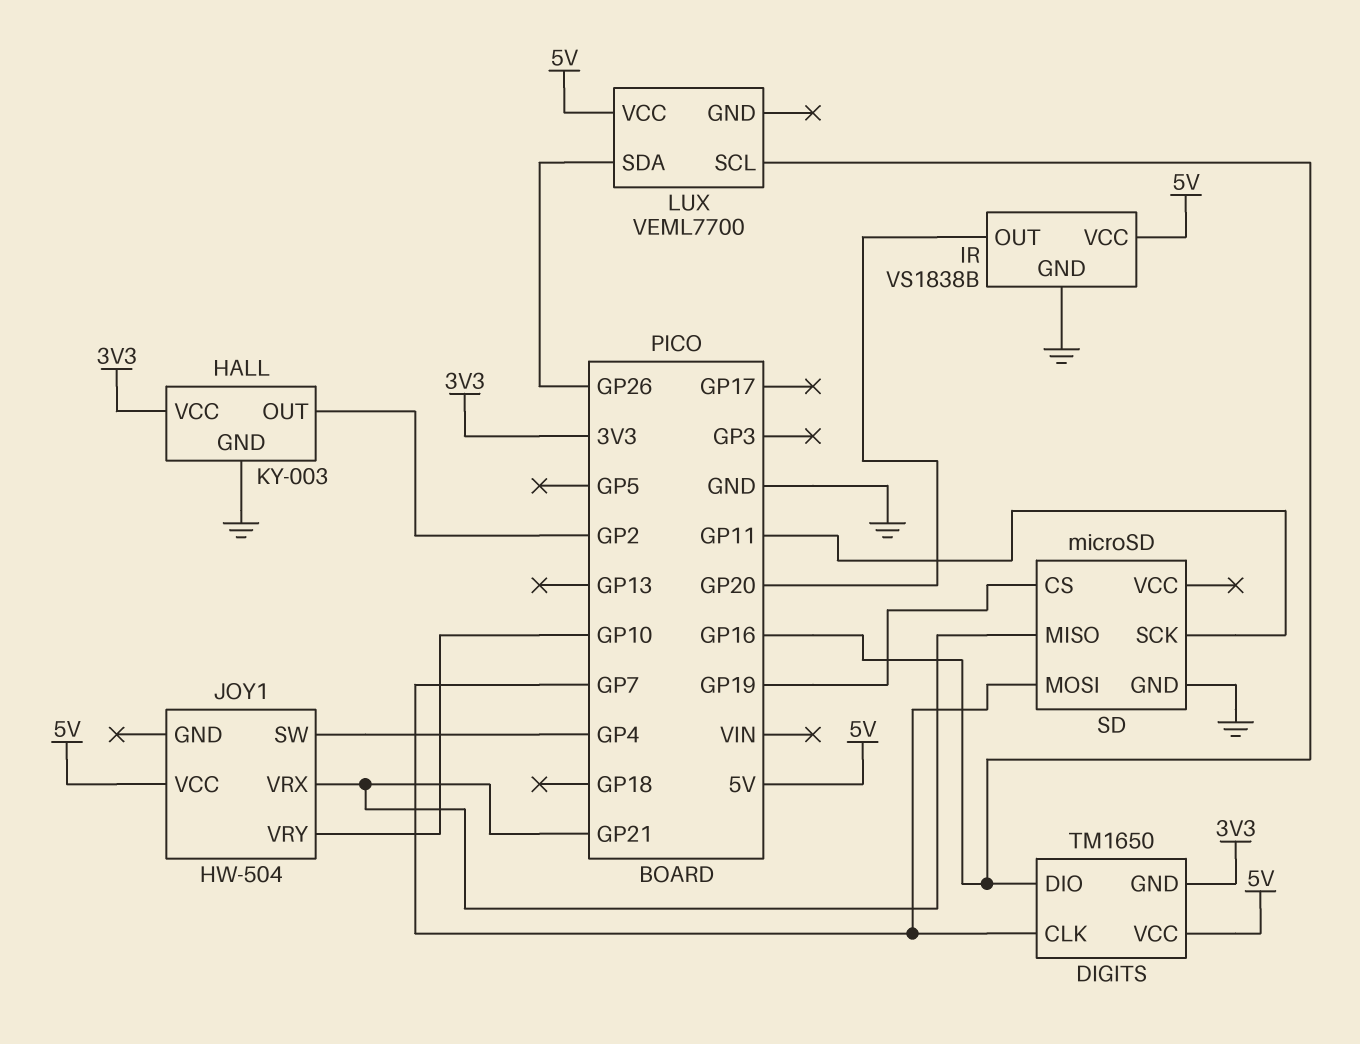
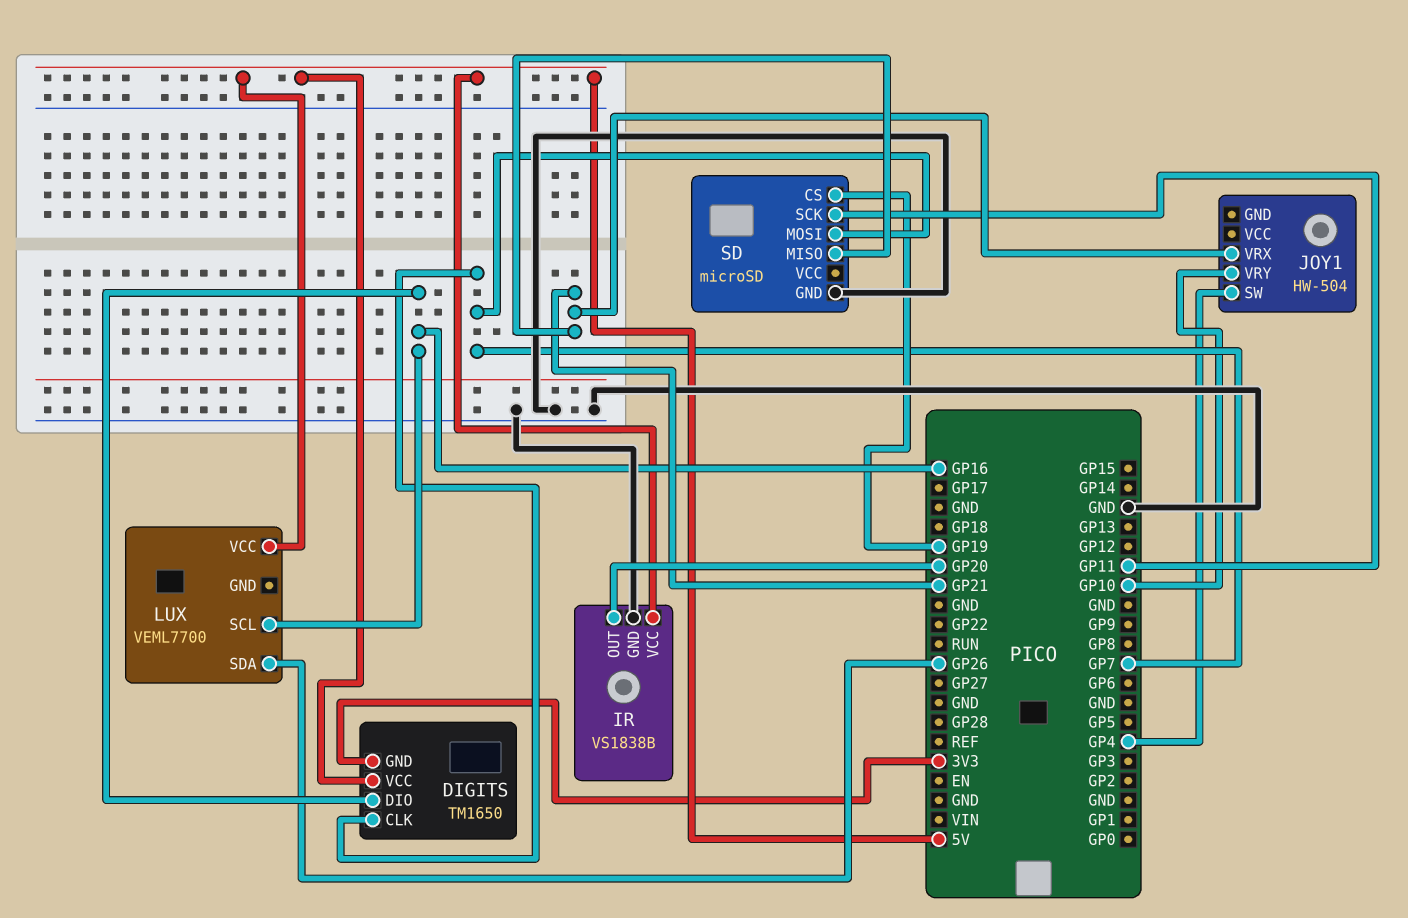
HALL: KY-003 -> none
HALL pin GND: GND -> none
HALL pin OUT: GP2 -> none
HALL pin VCC: 3V3 -> none
JOY1 pin VCC: 5V -> none

